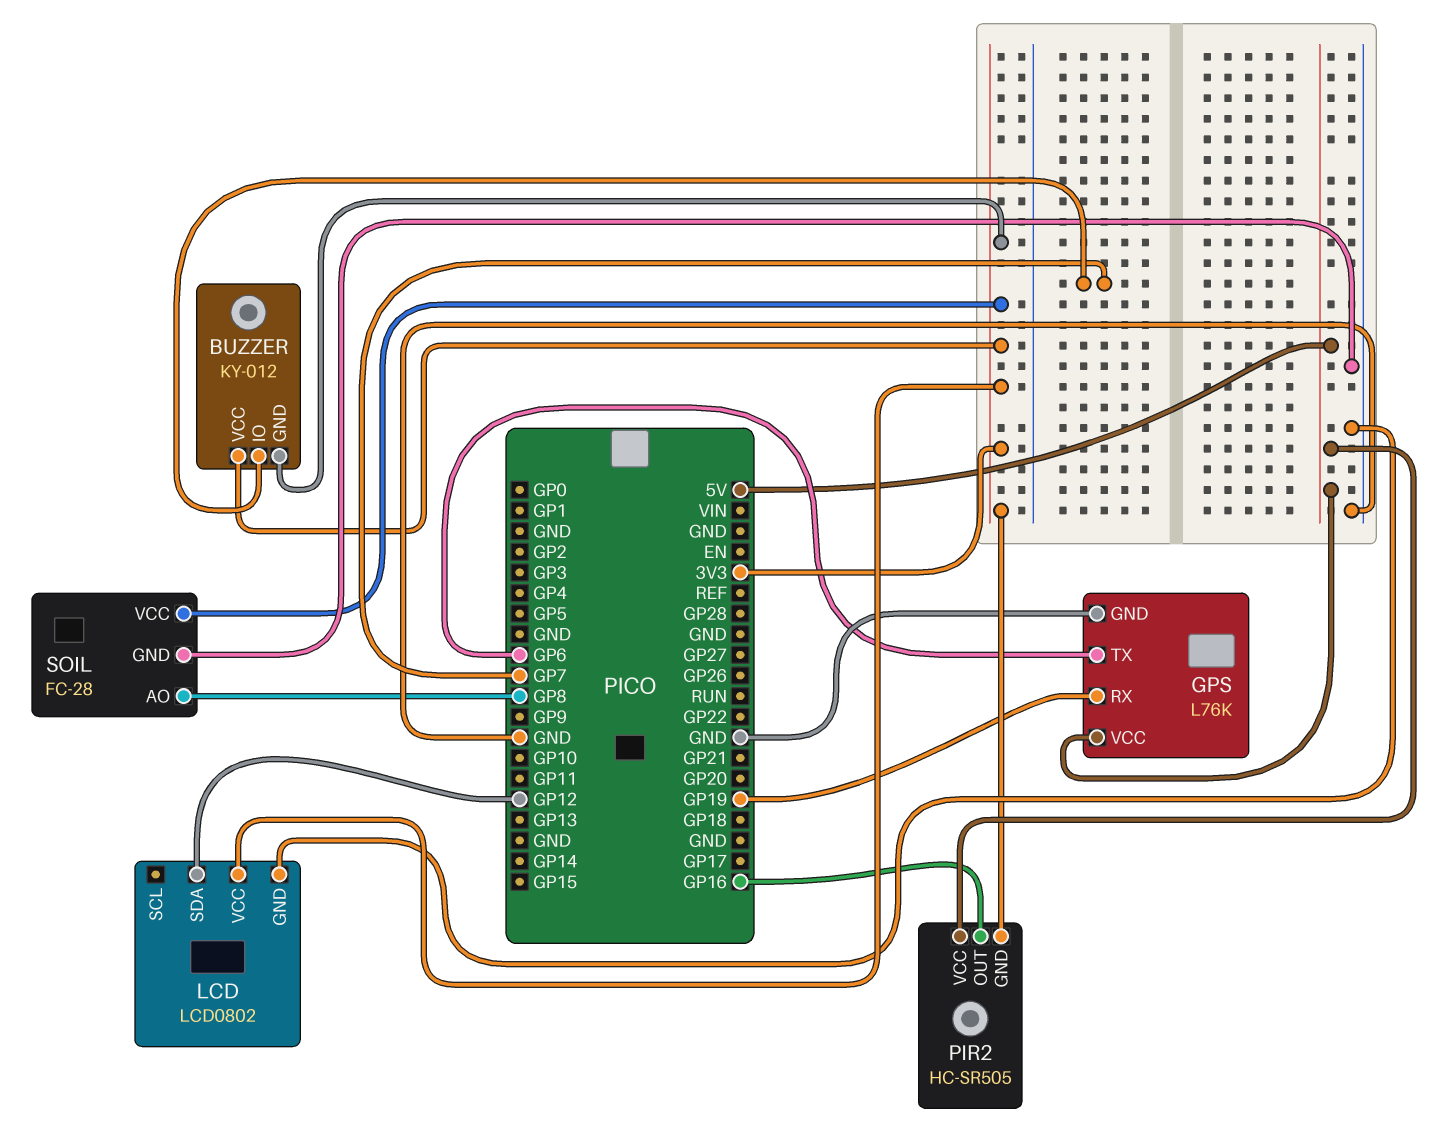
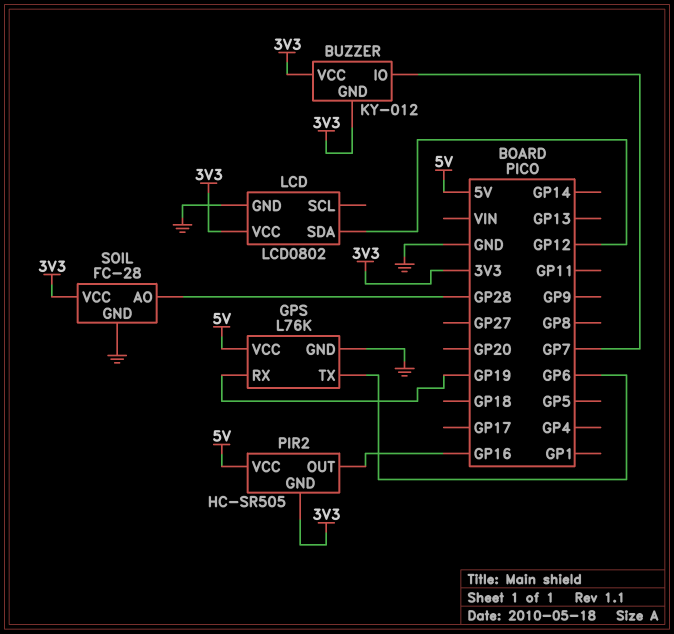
SOIL pin AO: GP8 -> GP28

